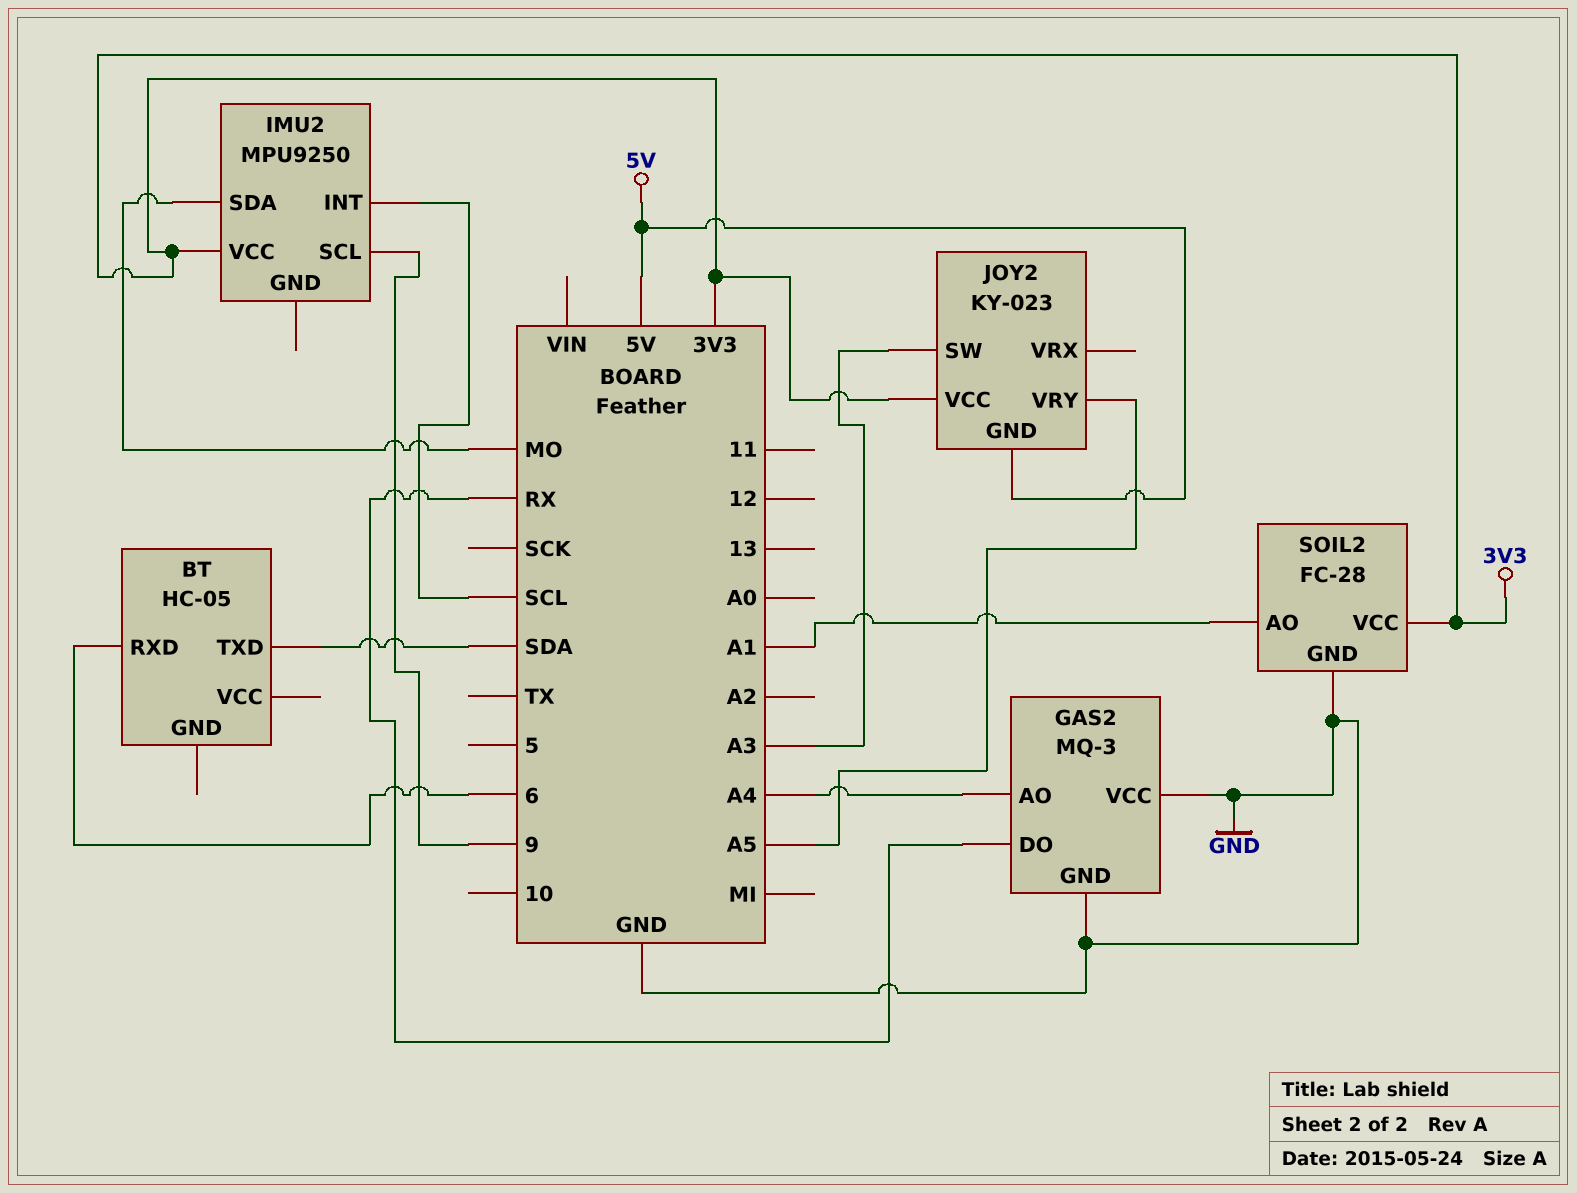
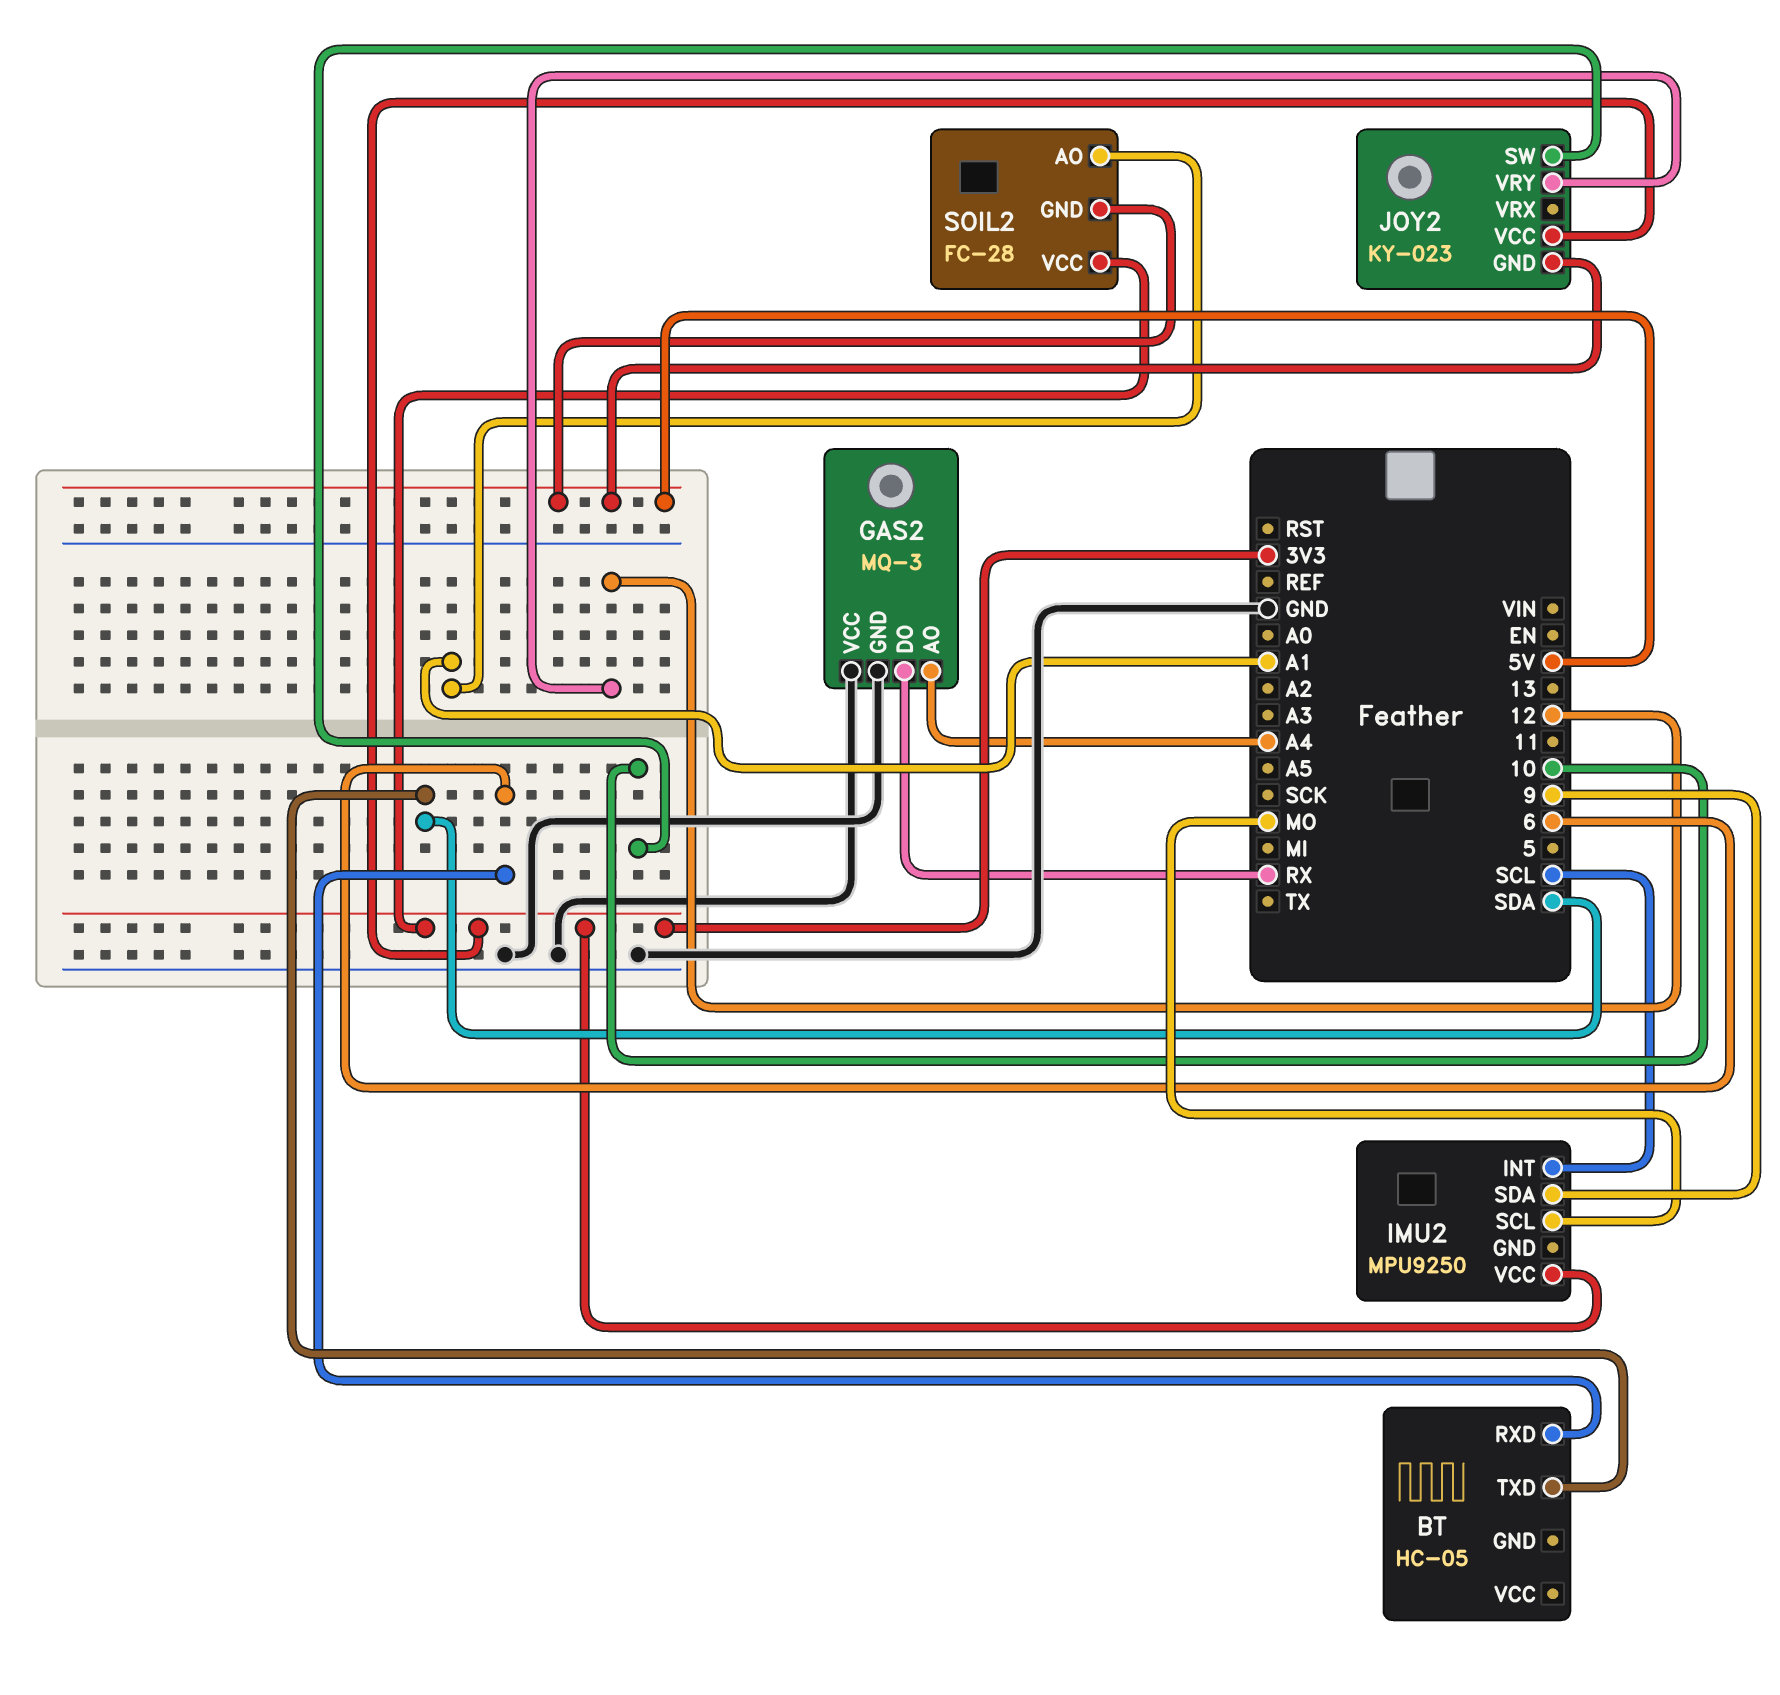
IMU2 pin SCL: 9 -> MO
IMU2 pin SDA: MO -> 9
JOY2 pin SW: A3 -> 10
JOY2 pin VRY: A5 -> 12
SOIL2 pin GND: GND -> 5V

